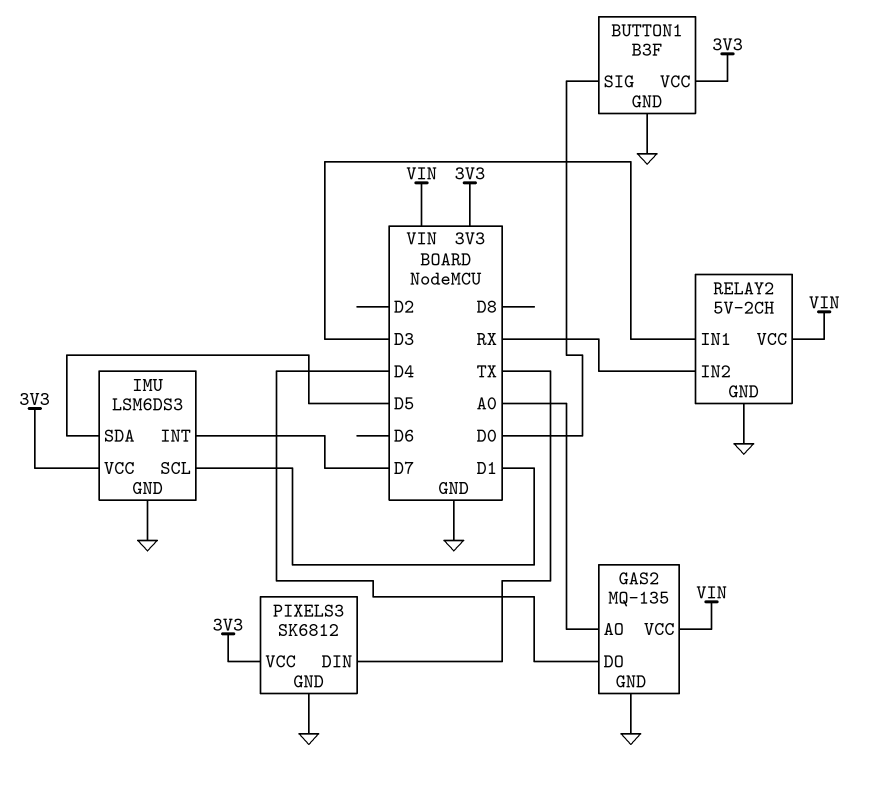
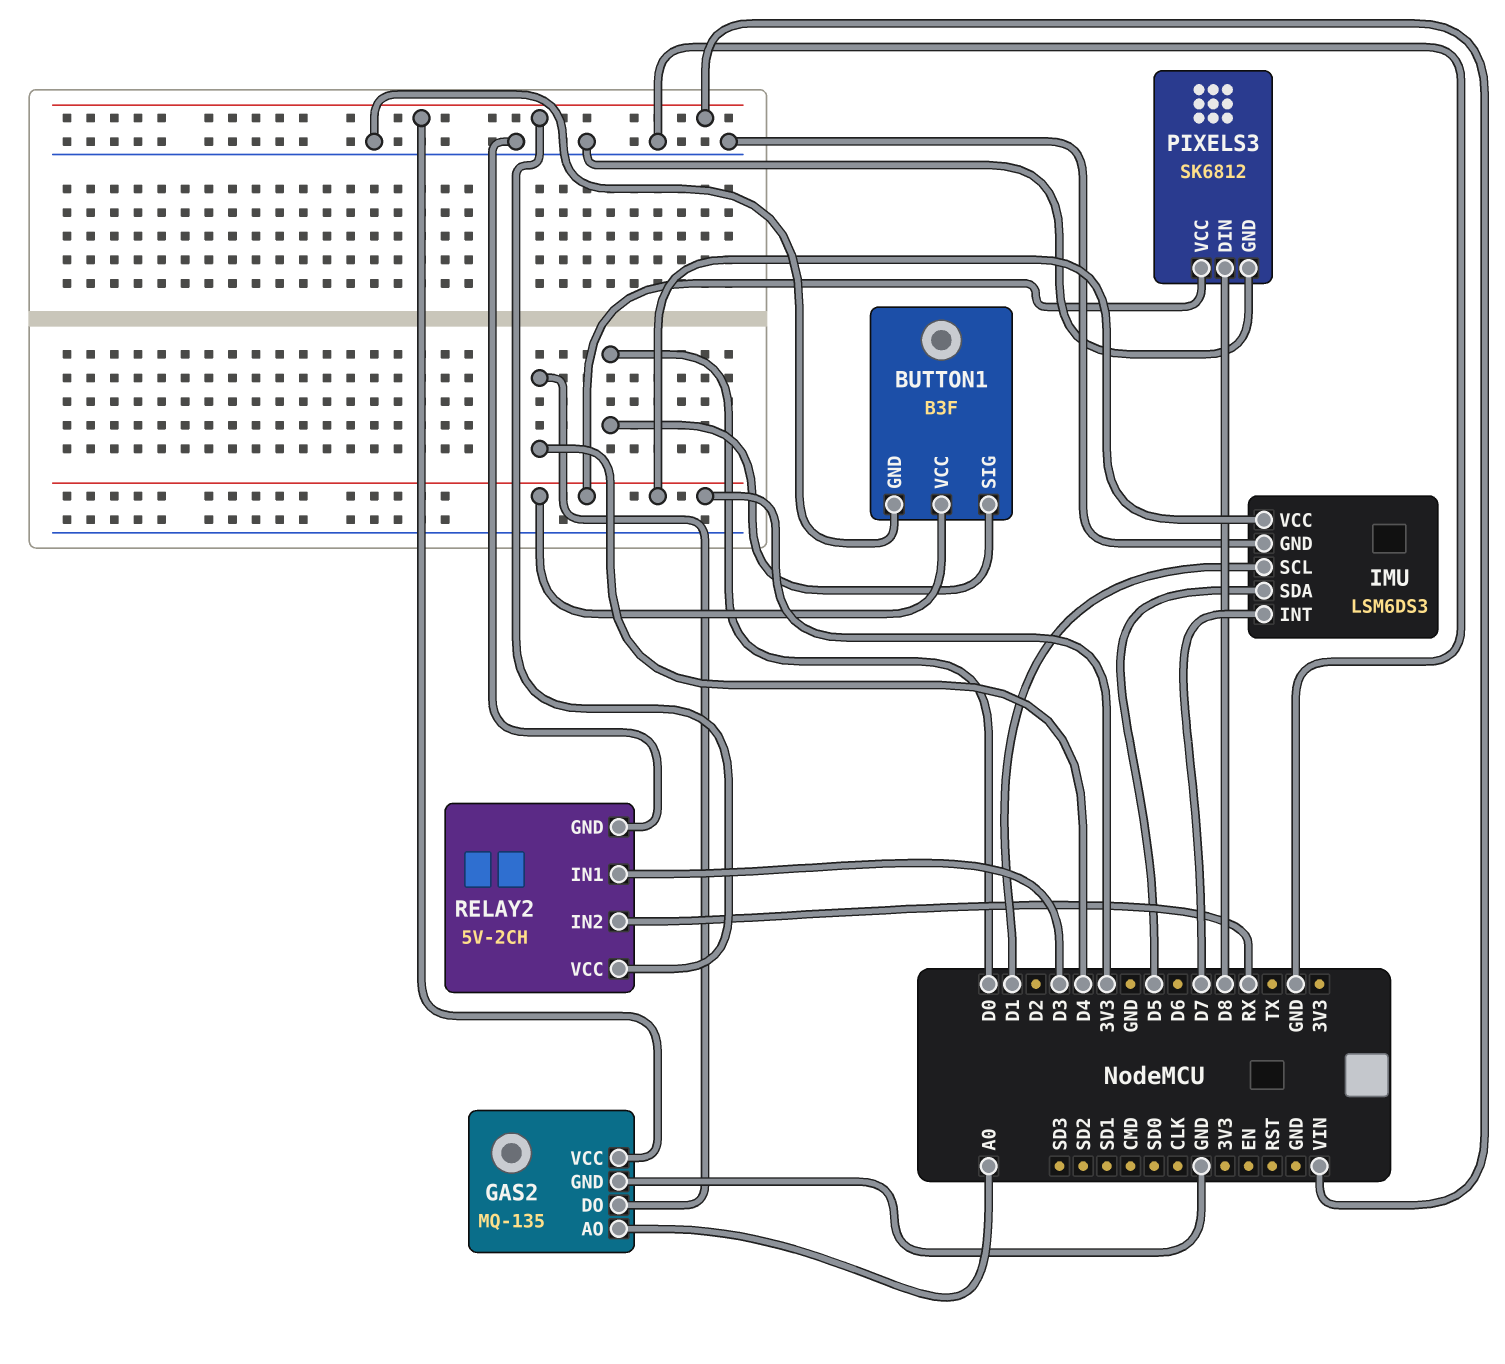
PIXELS3 pin DIN: TX -> D8

